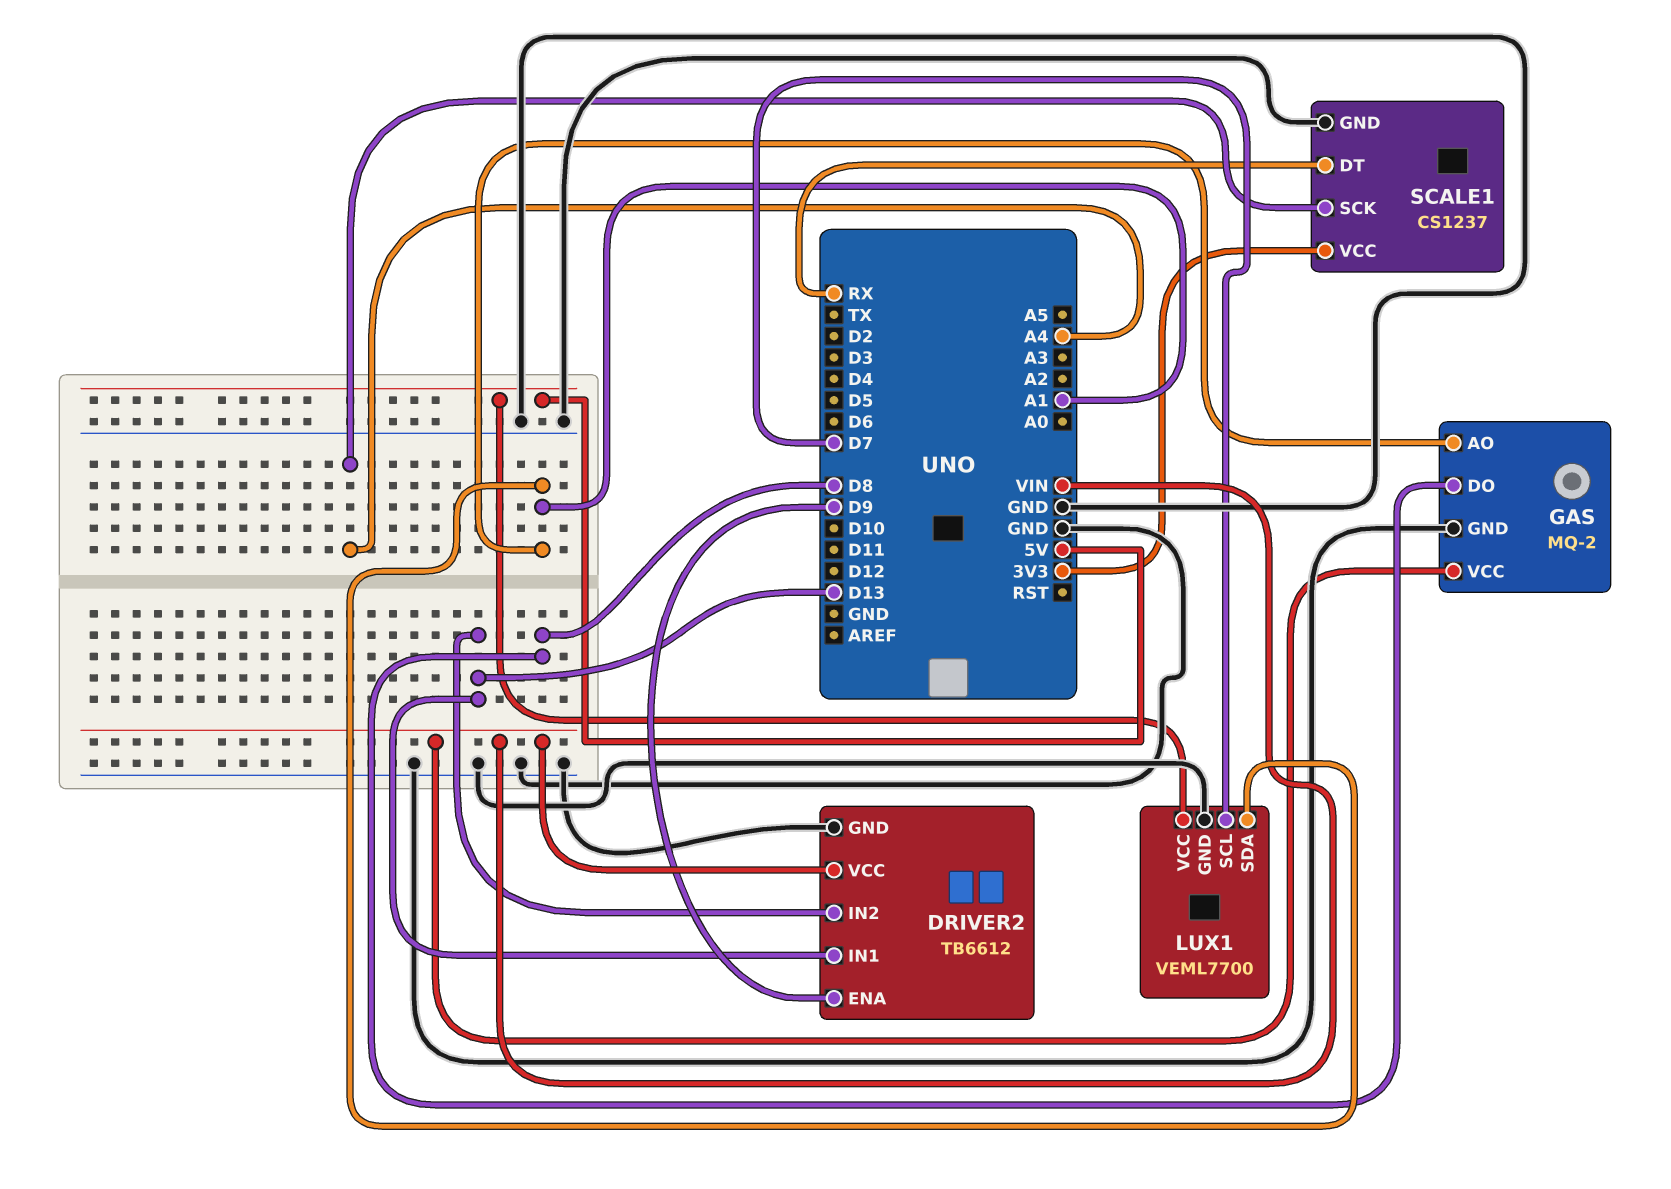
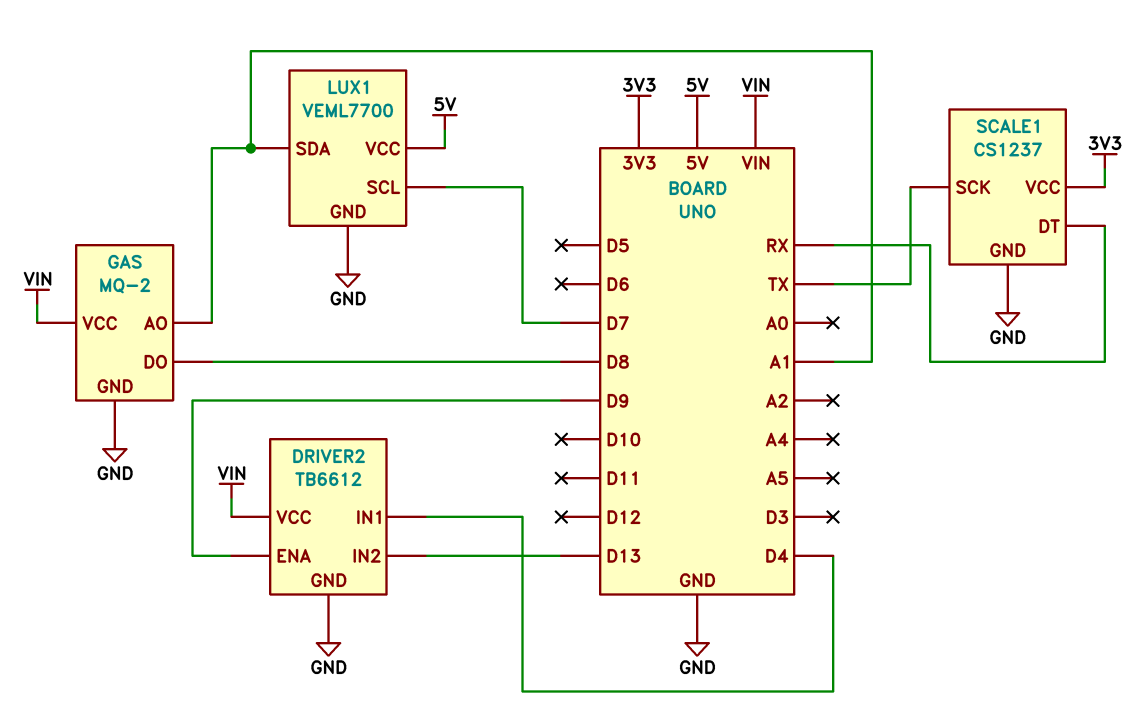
DRIVER2 pin IN1: D13 -> D4
SCALE1 pin SCK: A4 -> TX

